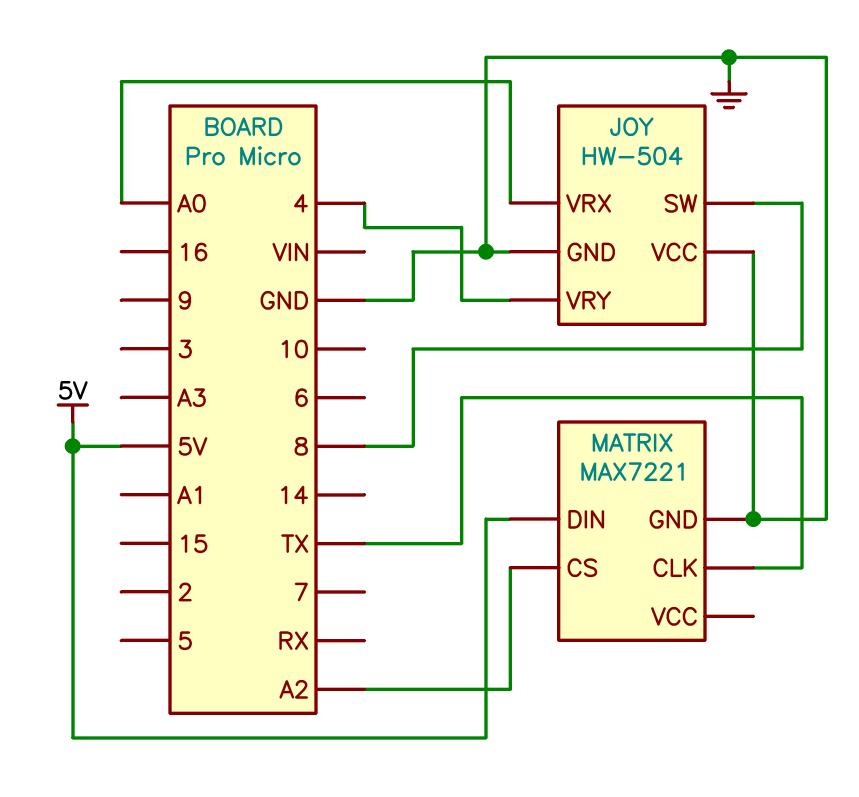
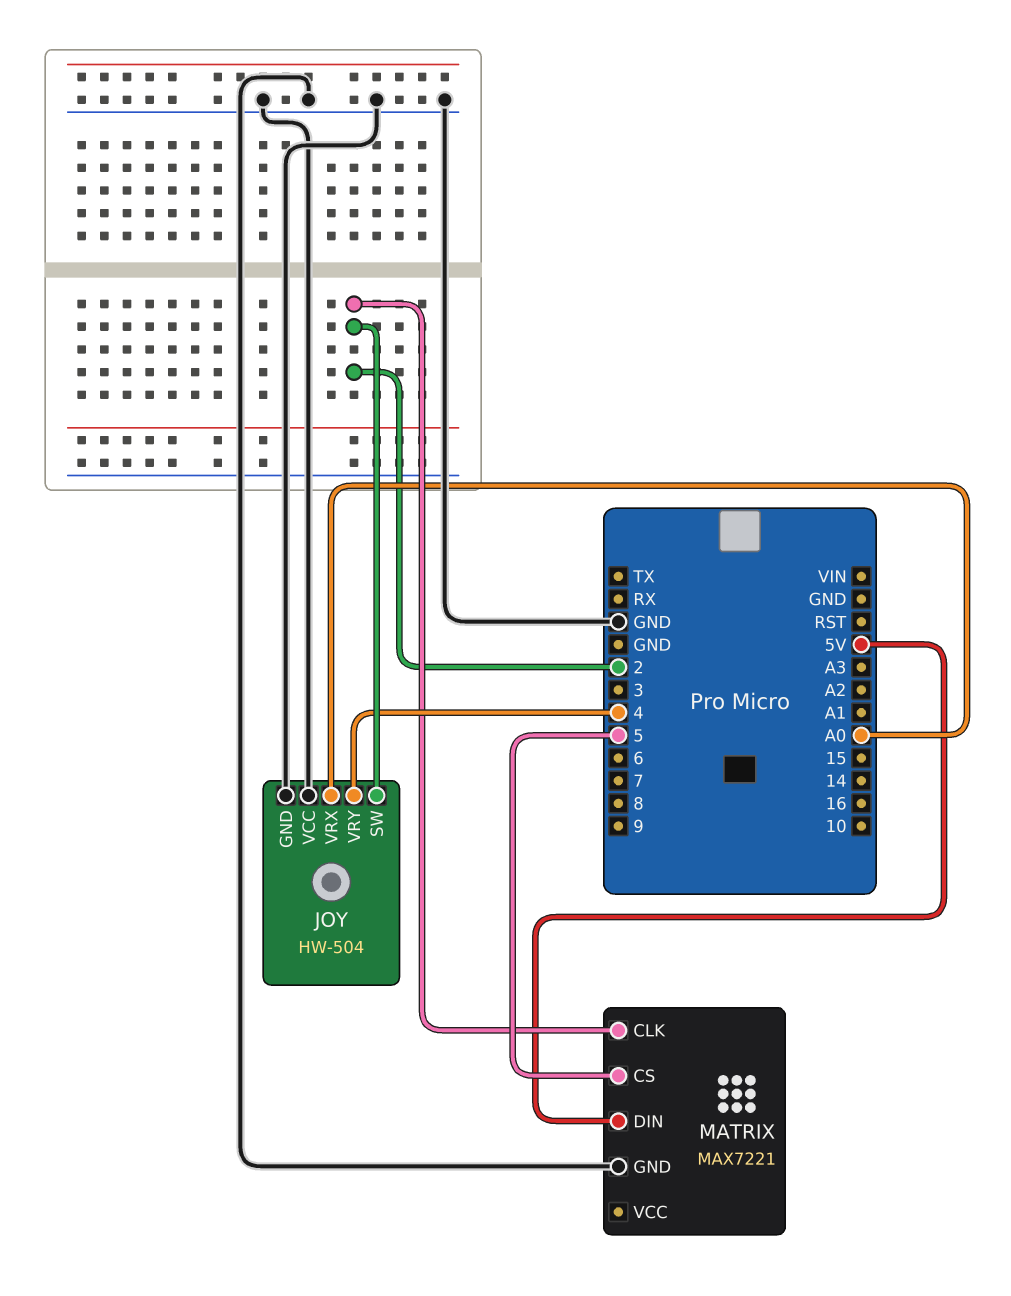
JOY pin SW: 8 -> 2
MATRIX pin CLK: TX -> 2
MATRIX pin CS: A2 -> 5

